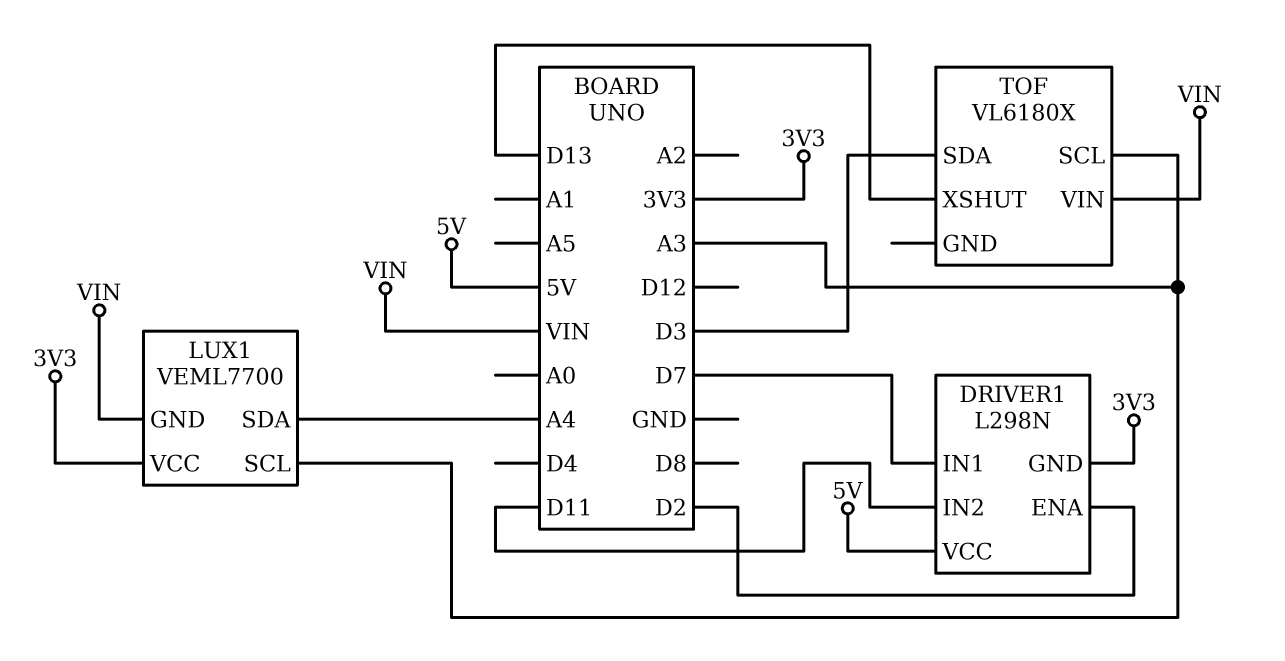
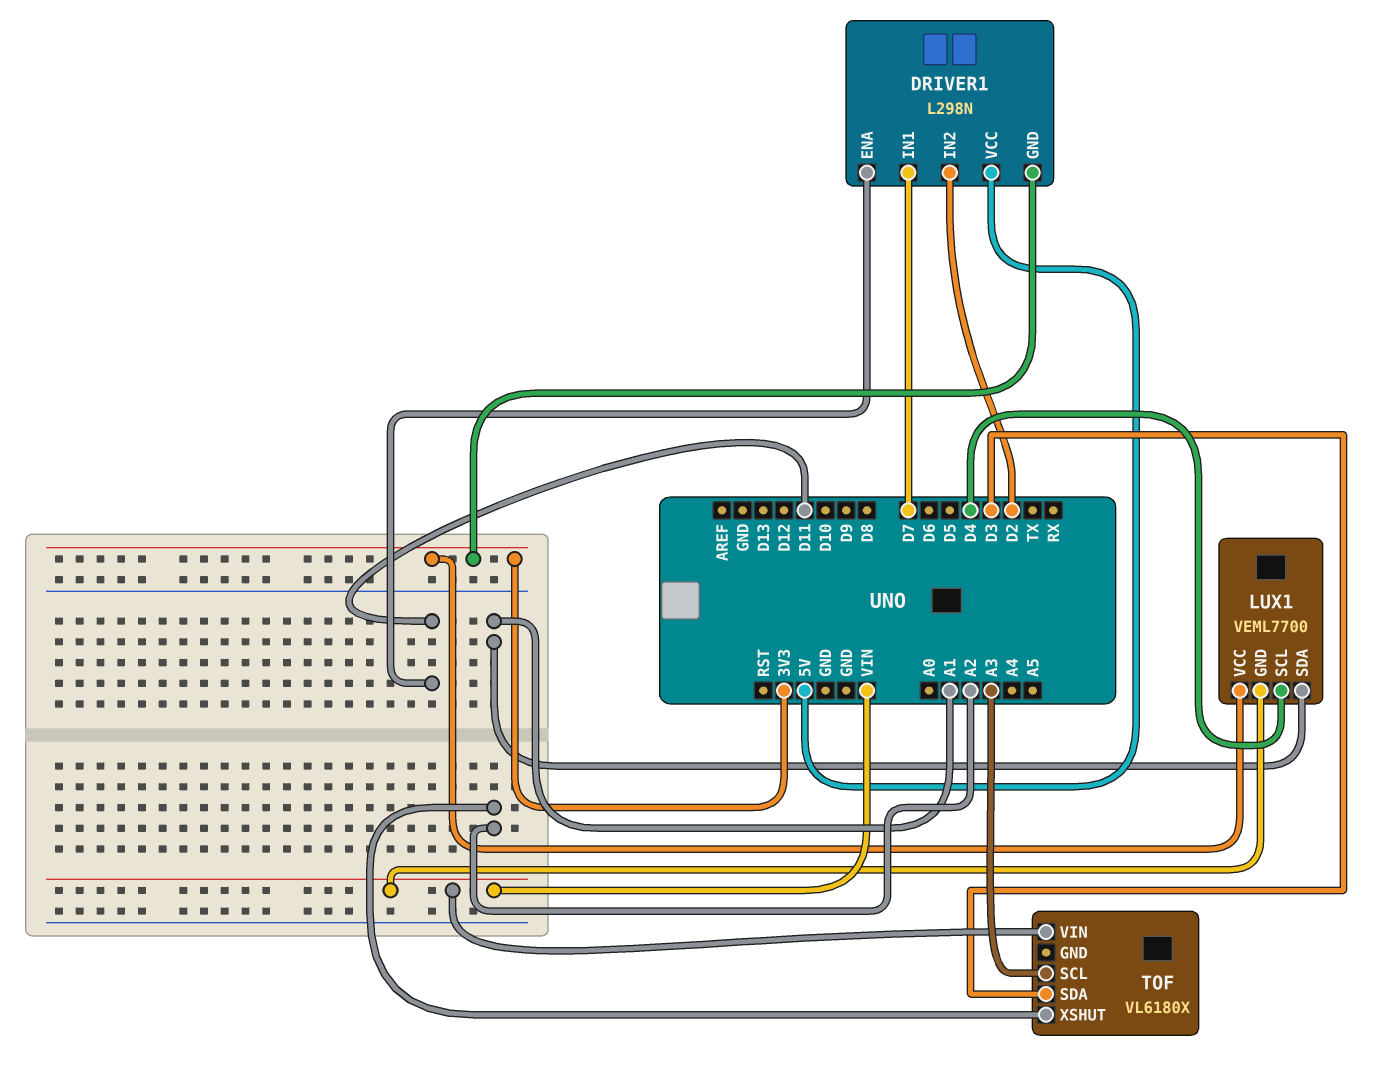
DRIVER1 pin ENA: D2 -> D11
DRIVER1 pin IN2: D11 -> D2
LUX1 pin SCL: A3 -> D4
LUX1 pin SDA: A4 -> A1
TOF pin XSHUT: D13 -> A2

